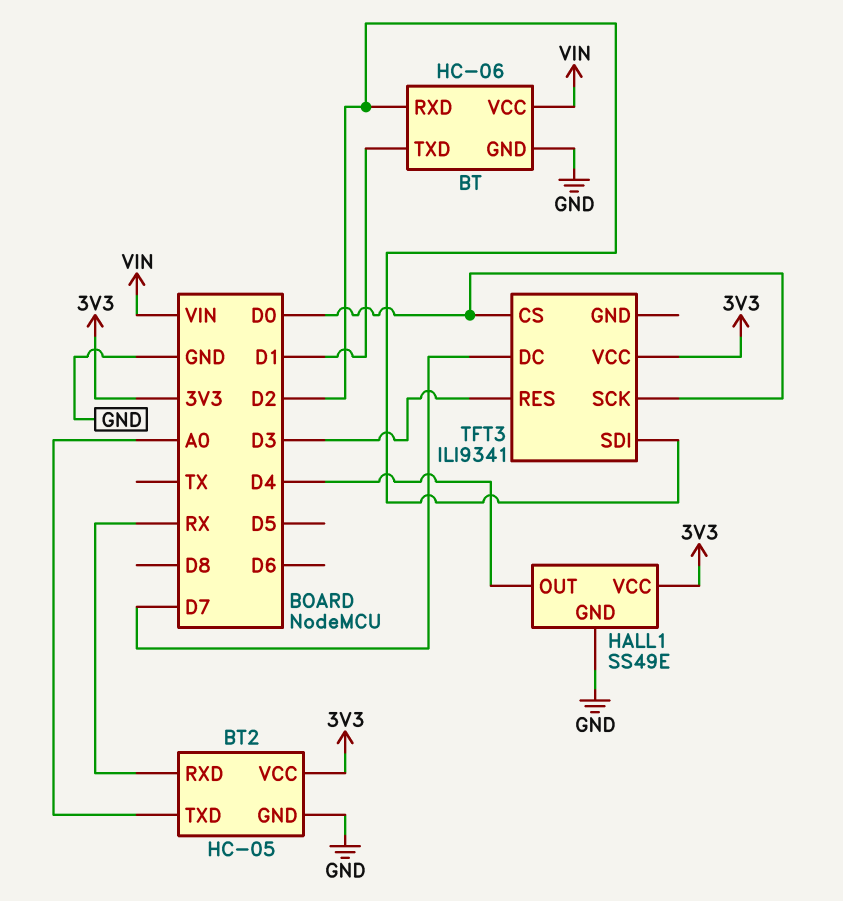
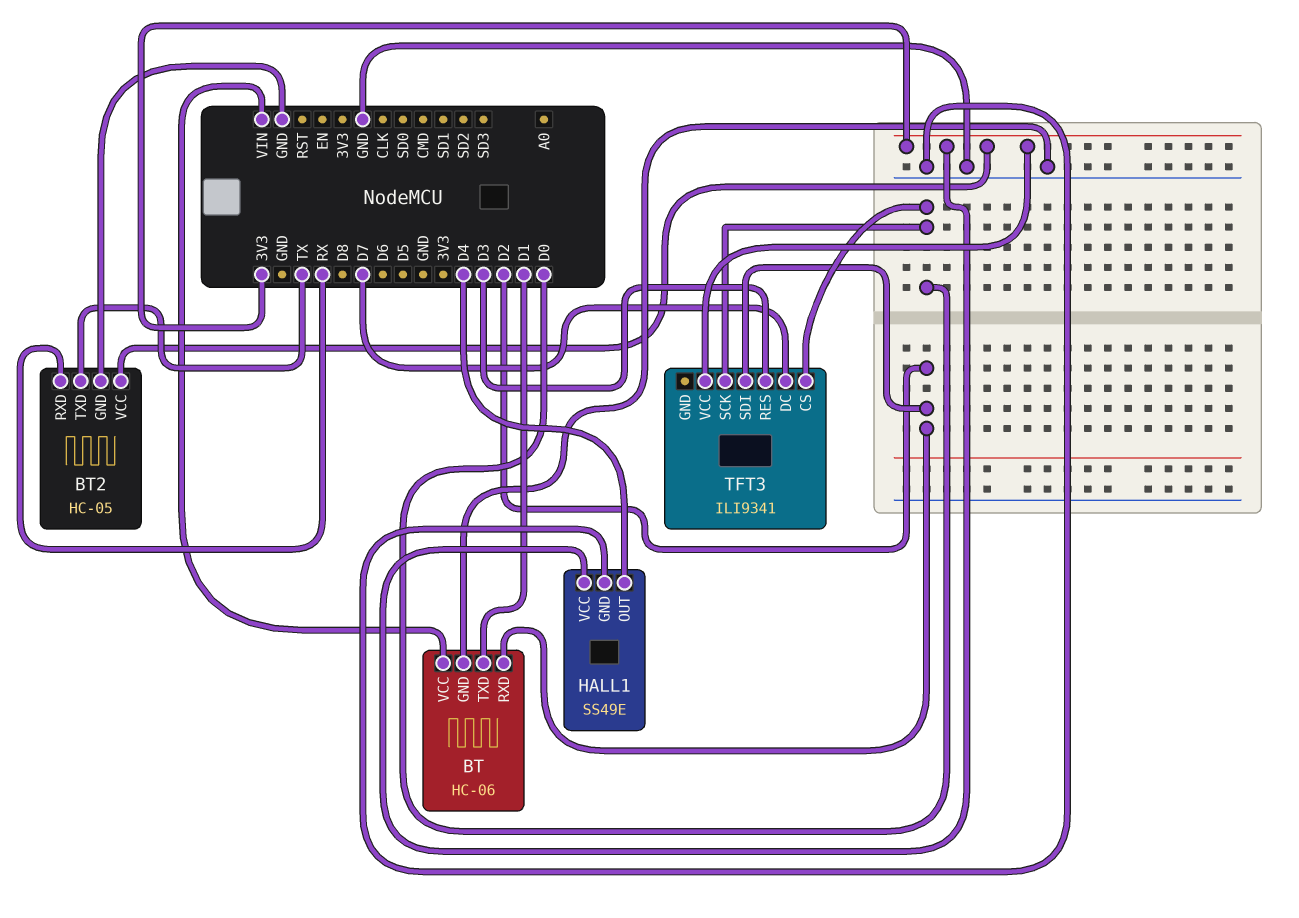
BT2 pin TXD: A0 -> TX

